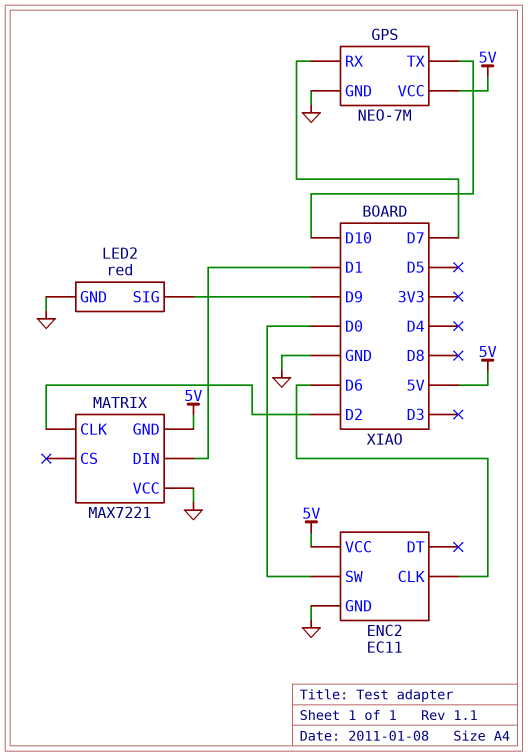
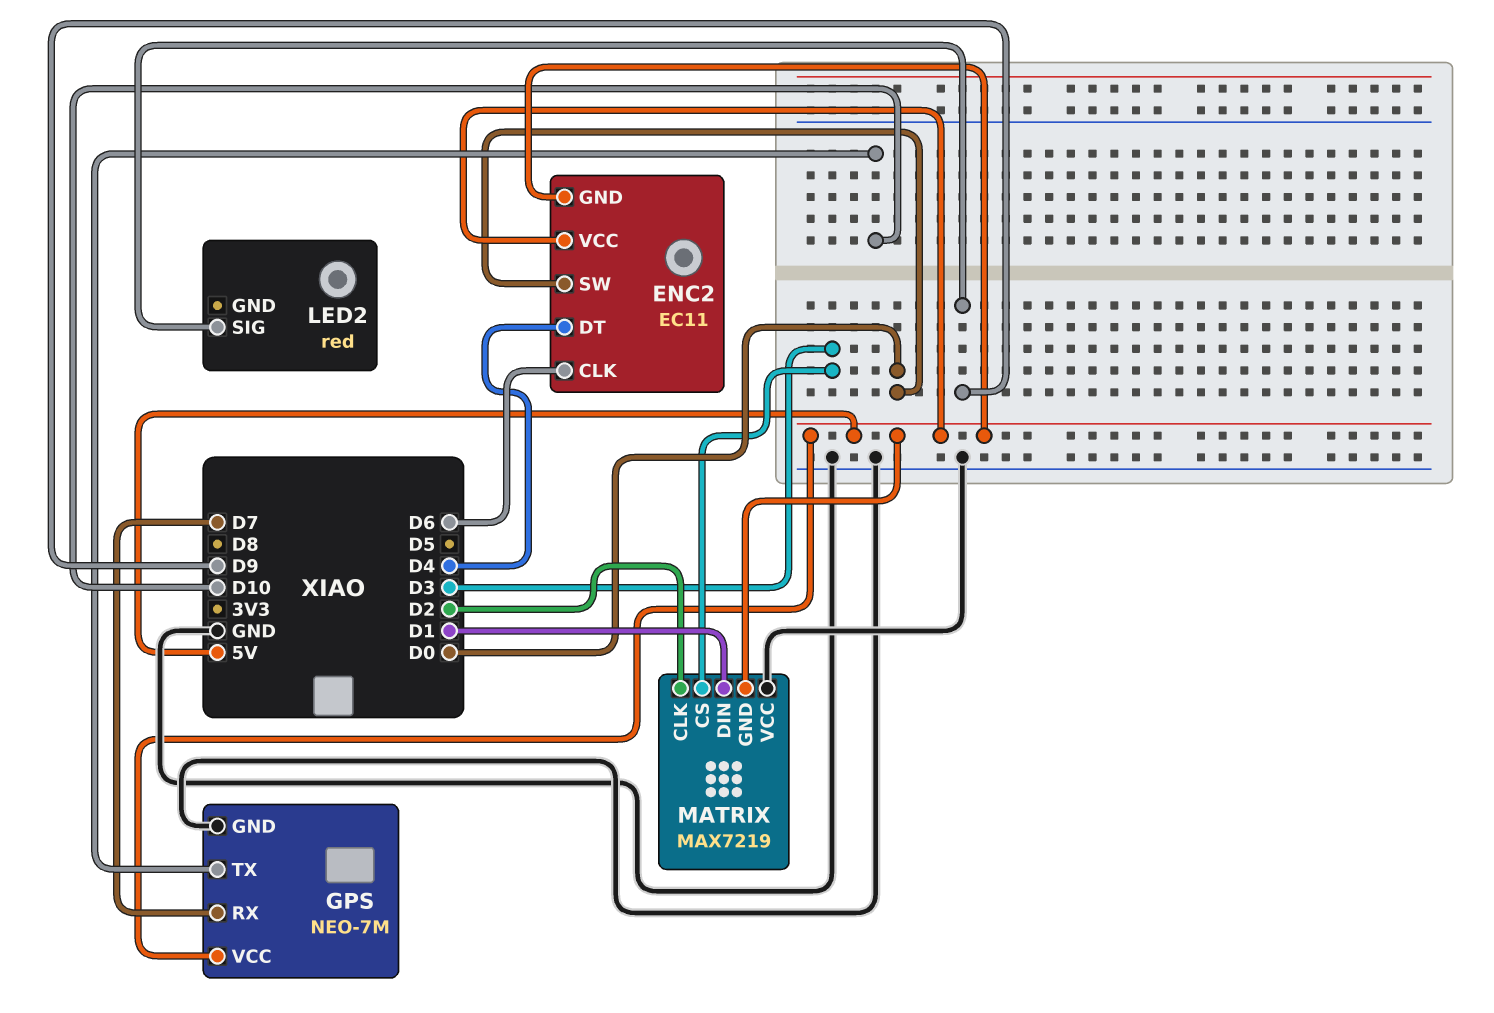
ENC2 pin DT: none -> D4
ENC2 pin GND: GND -> 5V
LED2 pin GND: GND -> none
MATRIX: MAX7221 -> MAX7219
MATRIX pin CS: none -> D3

